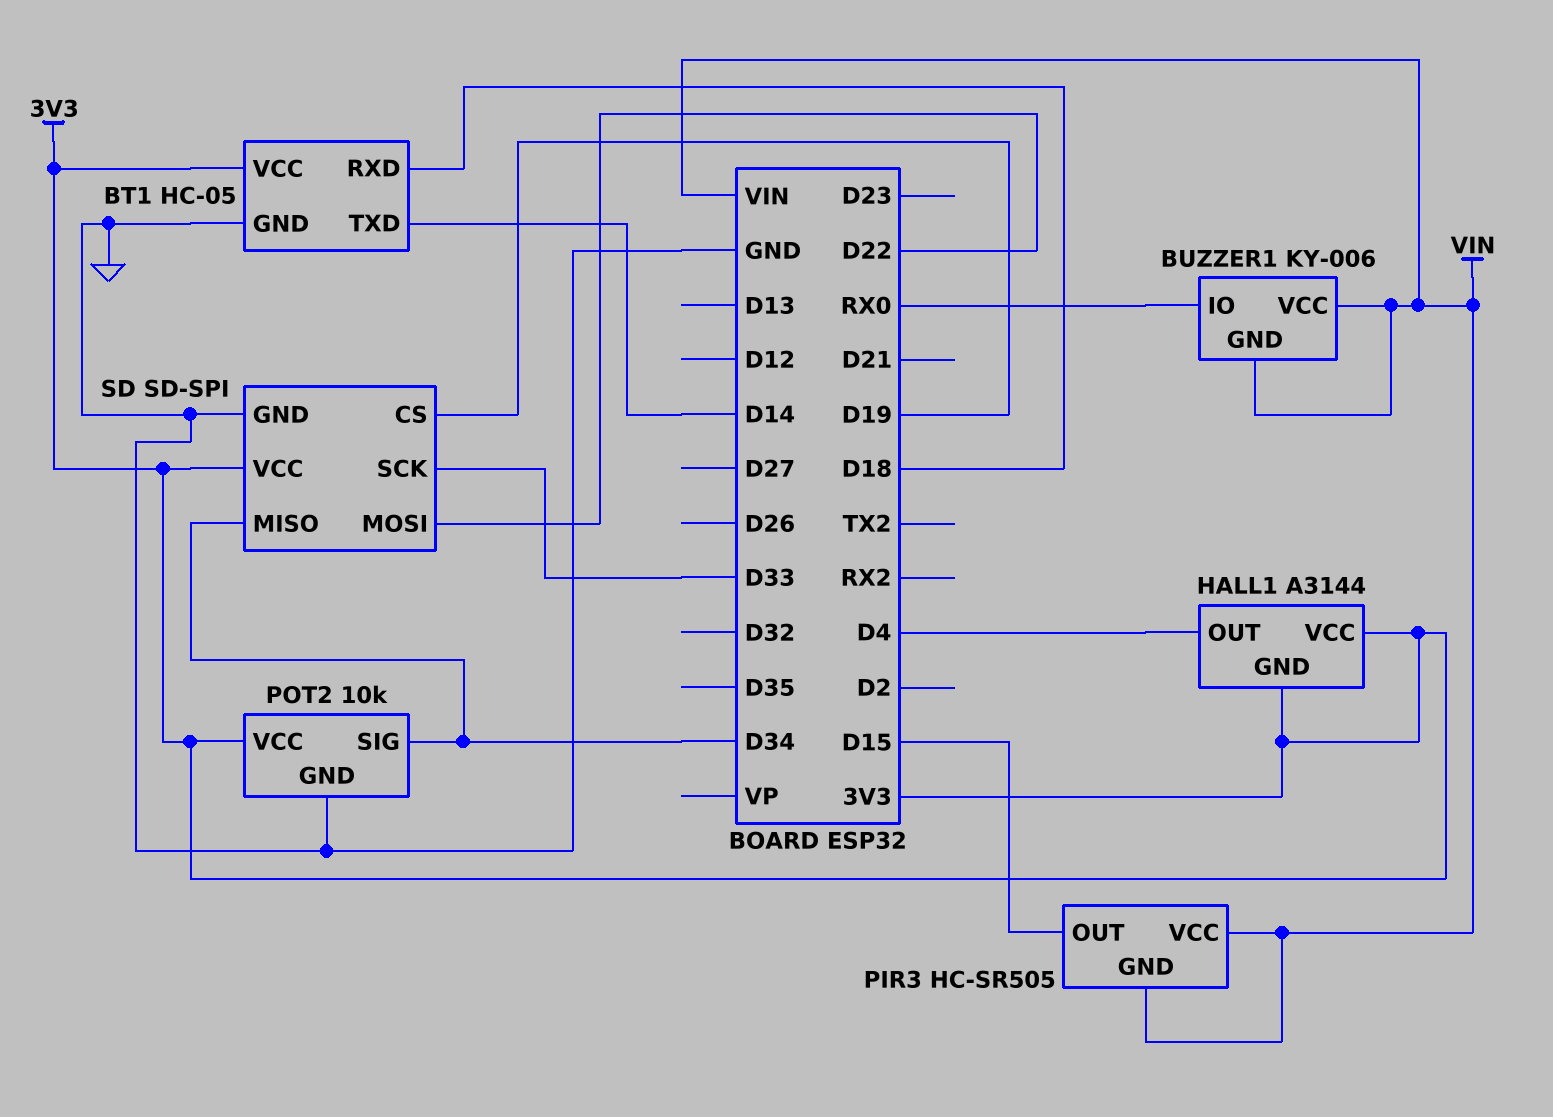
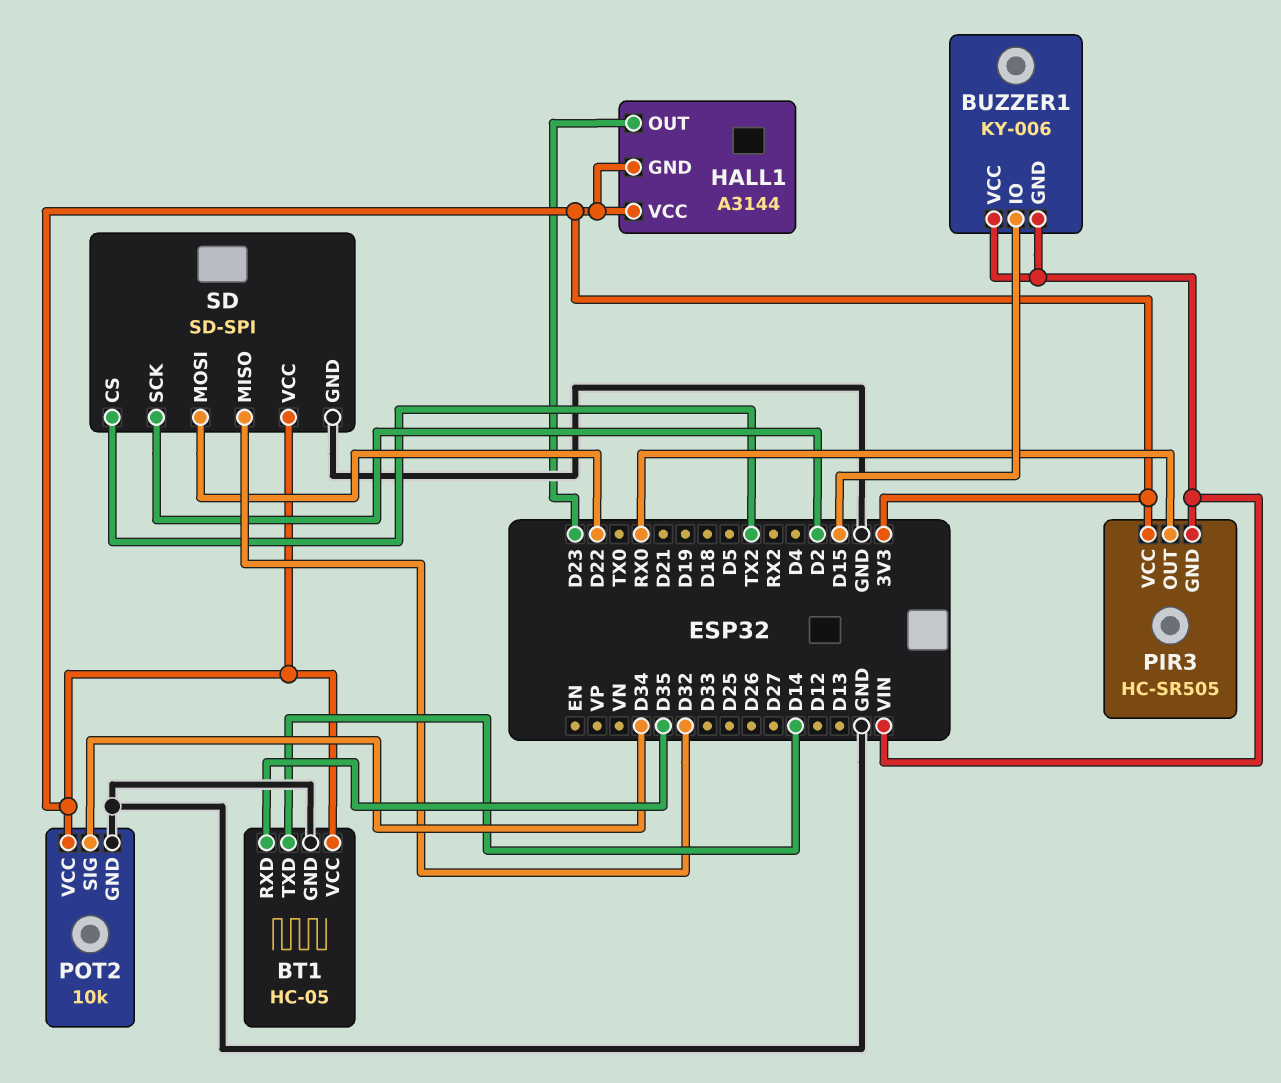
BT1 pin RXD: D18 -> D35
BUZZER1 pin IO: RX0 -> D15
HALL1 pin OUT: D4 -> D23
PIR3 pin OUT: D15 -> RX0
PIR3 pin VCC: VIN -> 3V3
SD pin CS: D19 -> TX2
SD pin MISO: D34 -> D32
SD pin SCK: D33 -> D2

